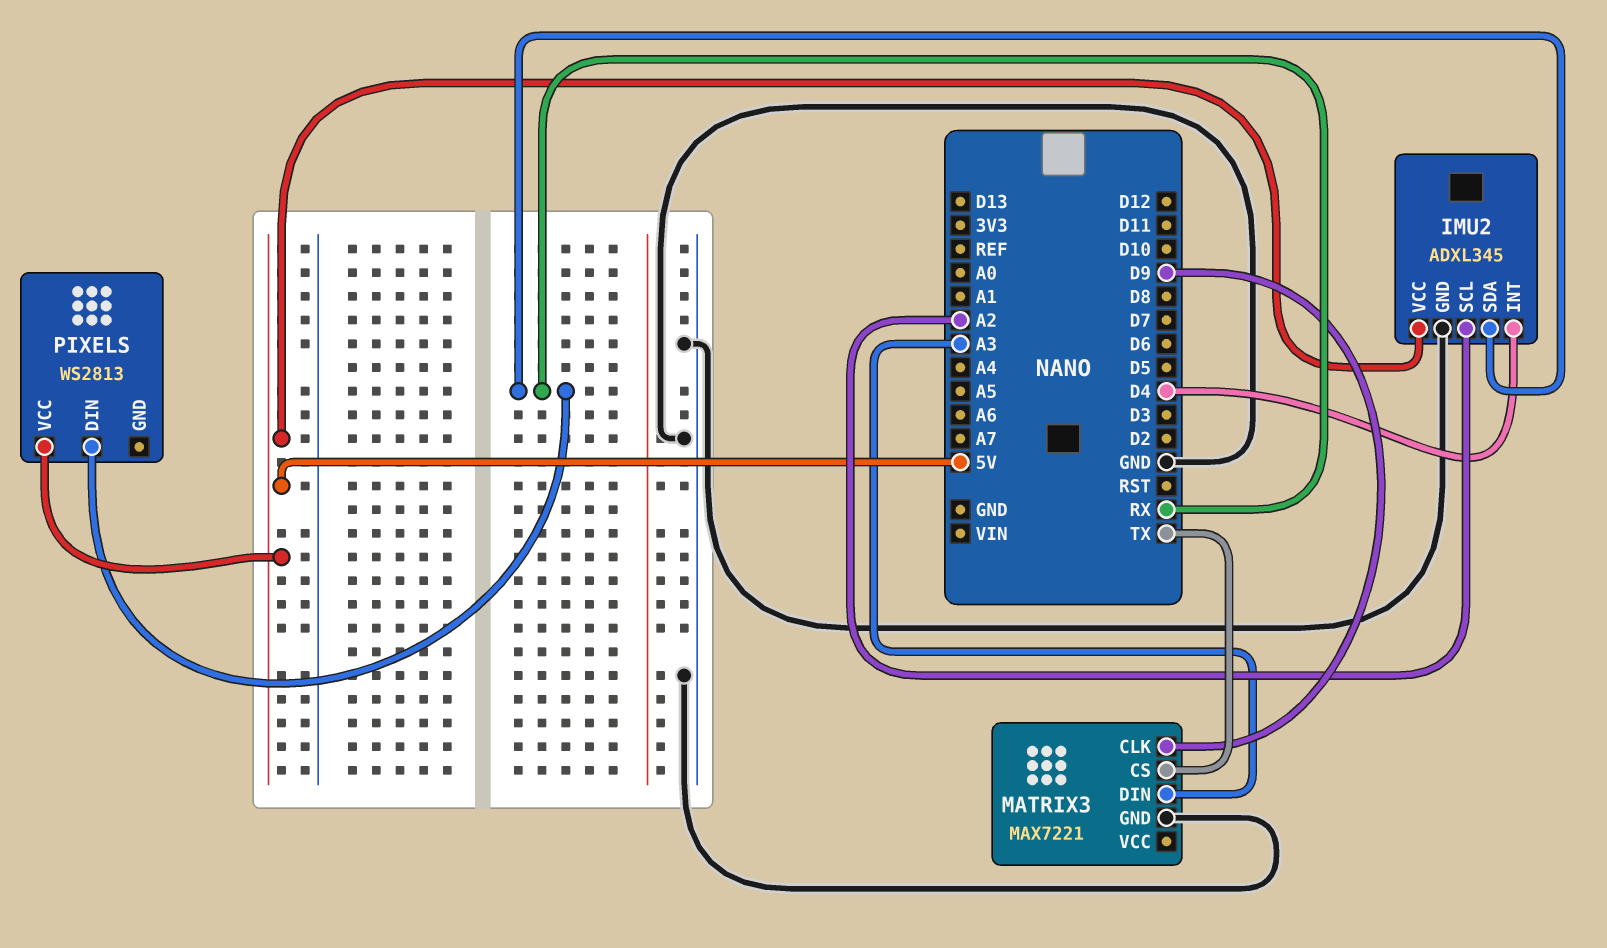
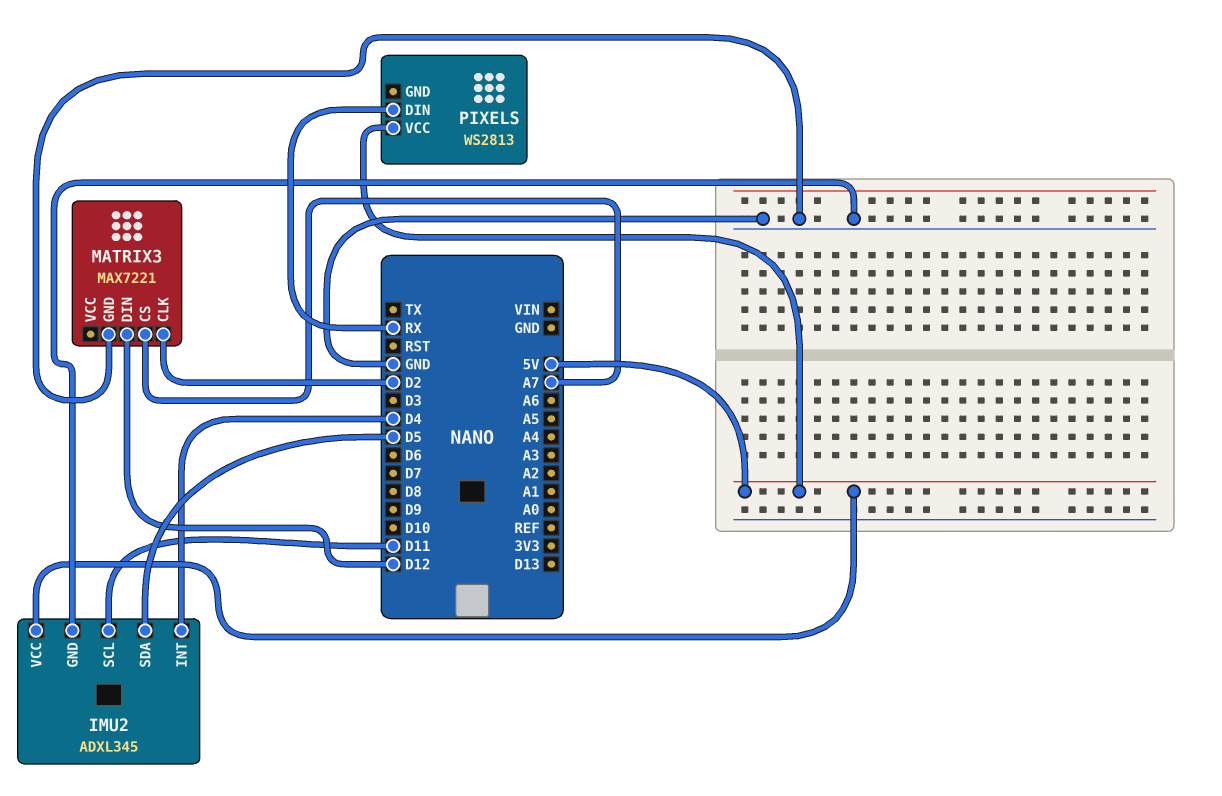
IMU2 pin SCL: A2 -> D11
IMU2 pin SDA: RX -> D5
MATRIX3 pin CLK: D9 -> D2
MATRIX3 pin CS: TX -> A7
MATRIX3 pin DIN: A3 -> D12

